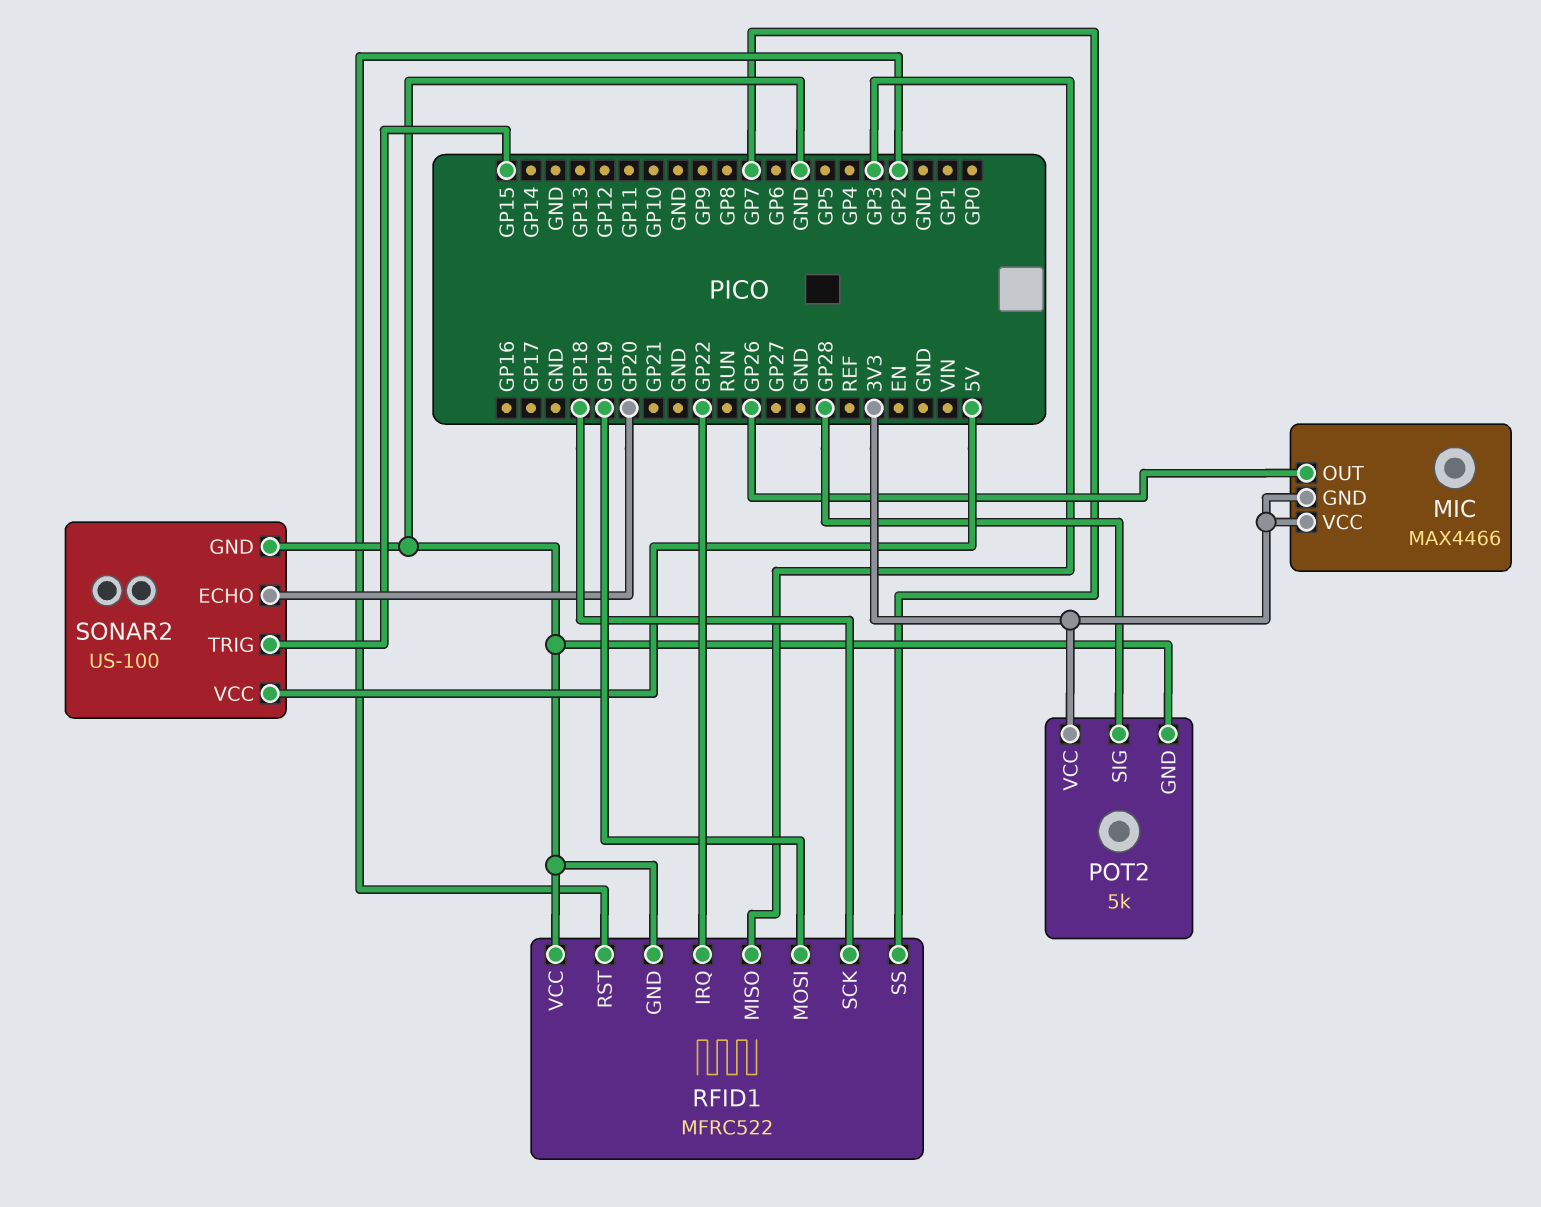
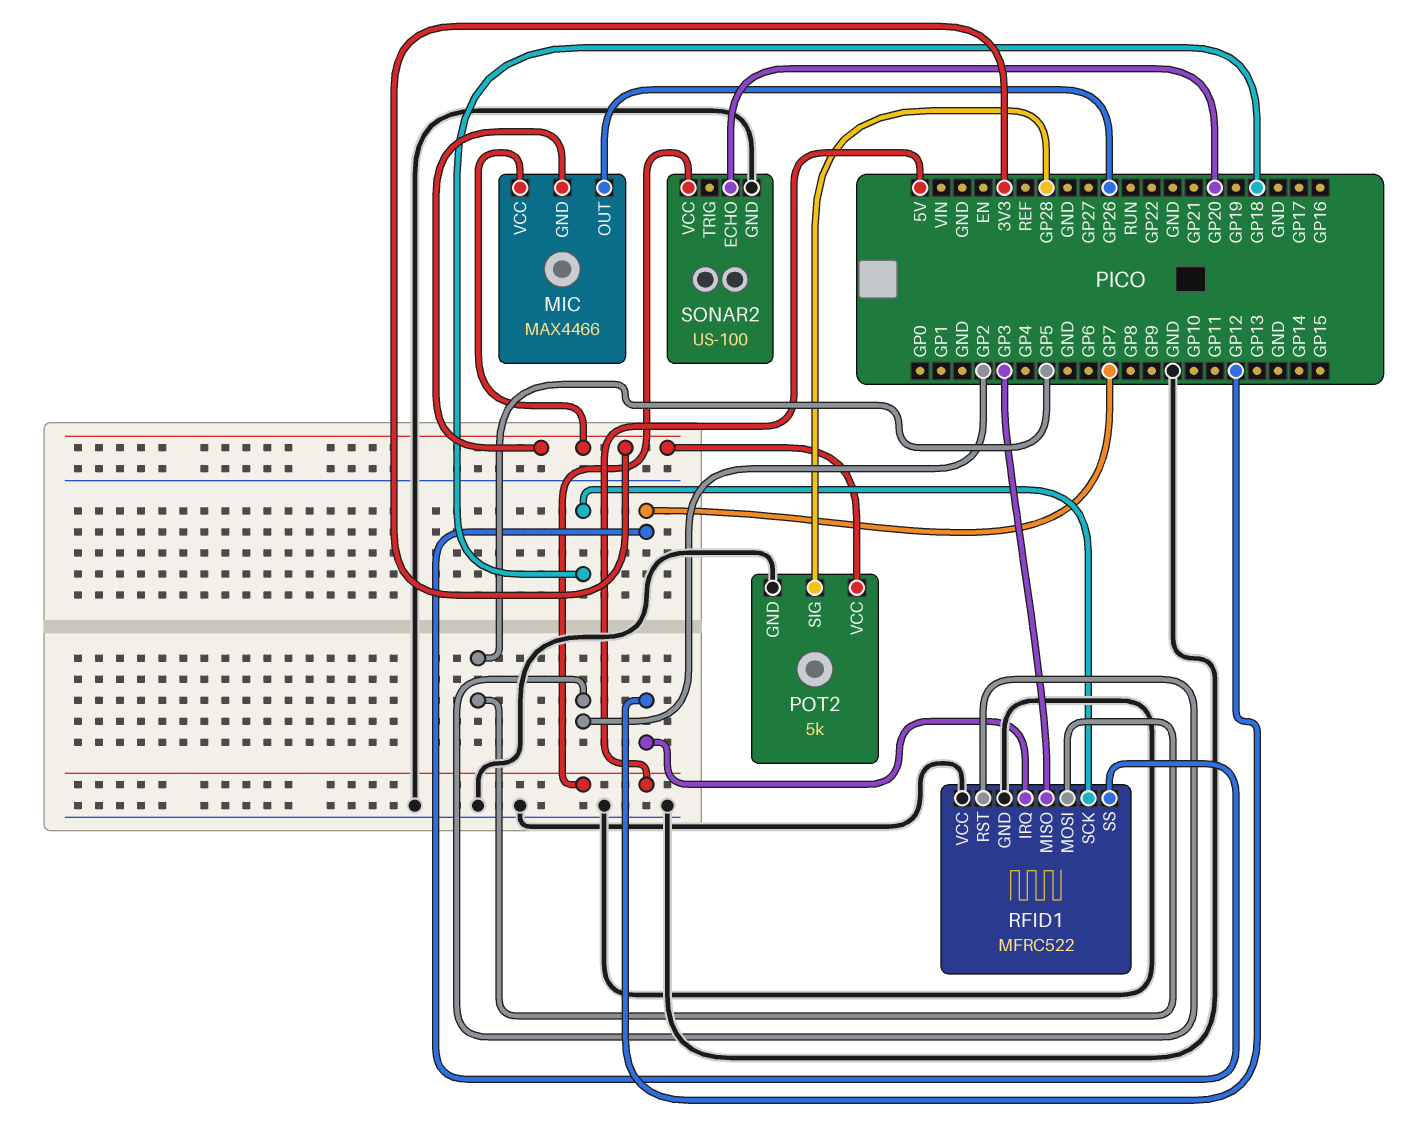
RFID1 pin IRQ: GP22 -> GP12
RFID1 pin MOSI: GP19 -> GP5
SONAR2 pin TRIG: GP15 -> none

